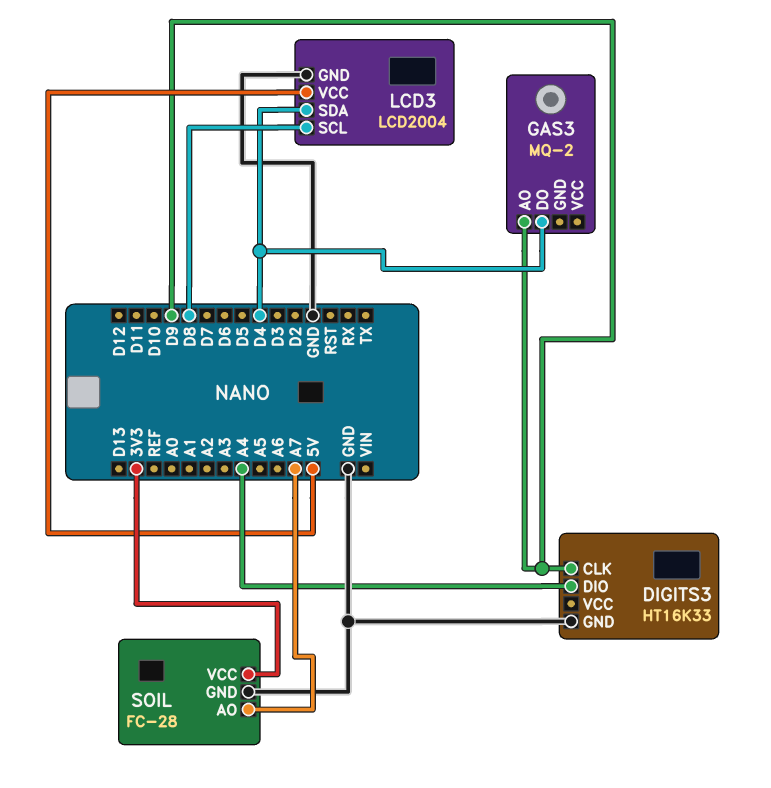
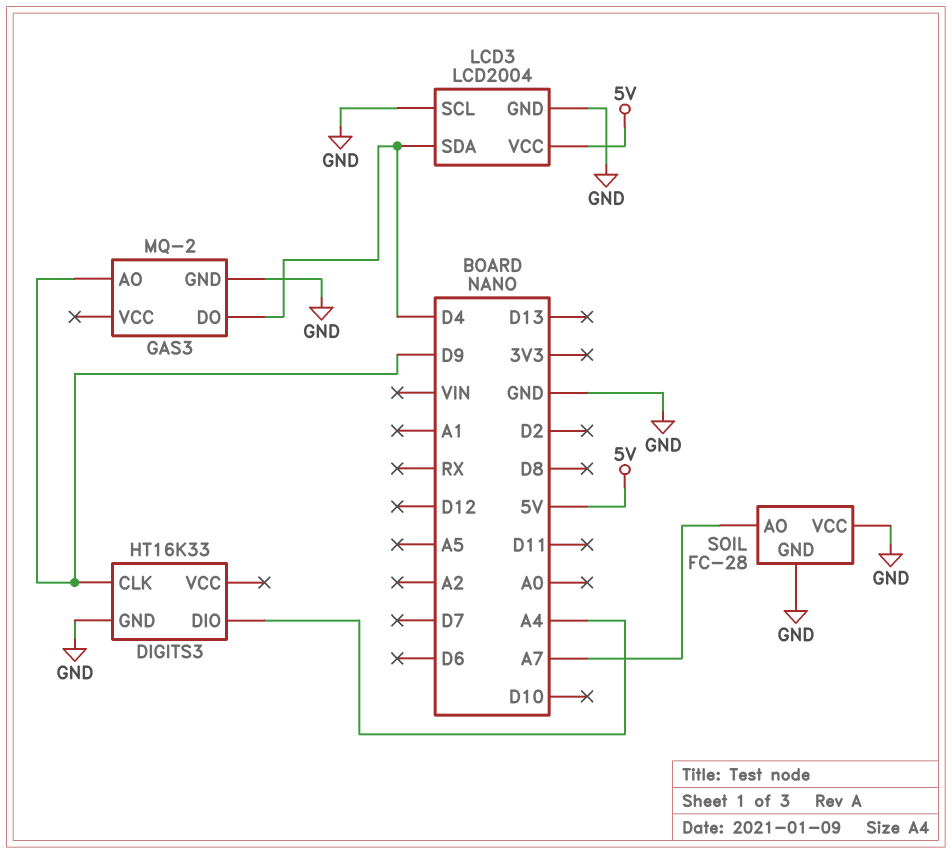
GAS3 pin GND: none -> GND
LCD3 pin SCL: D8 -> GND
SOIL pin VCC: 3V3 -> GND

